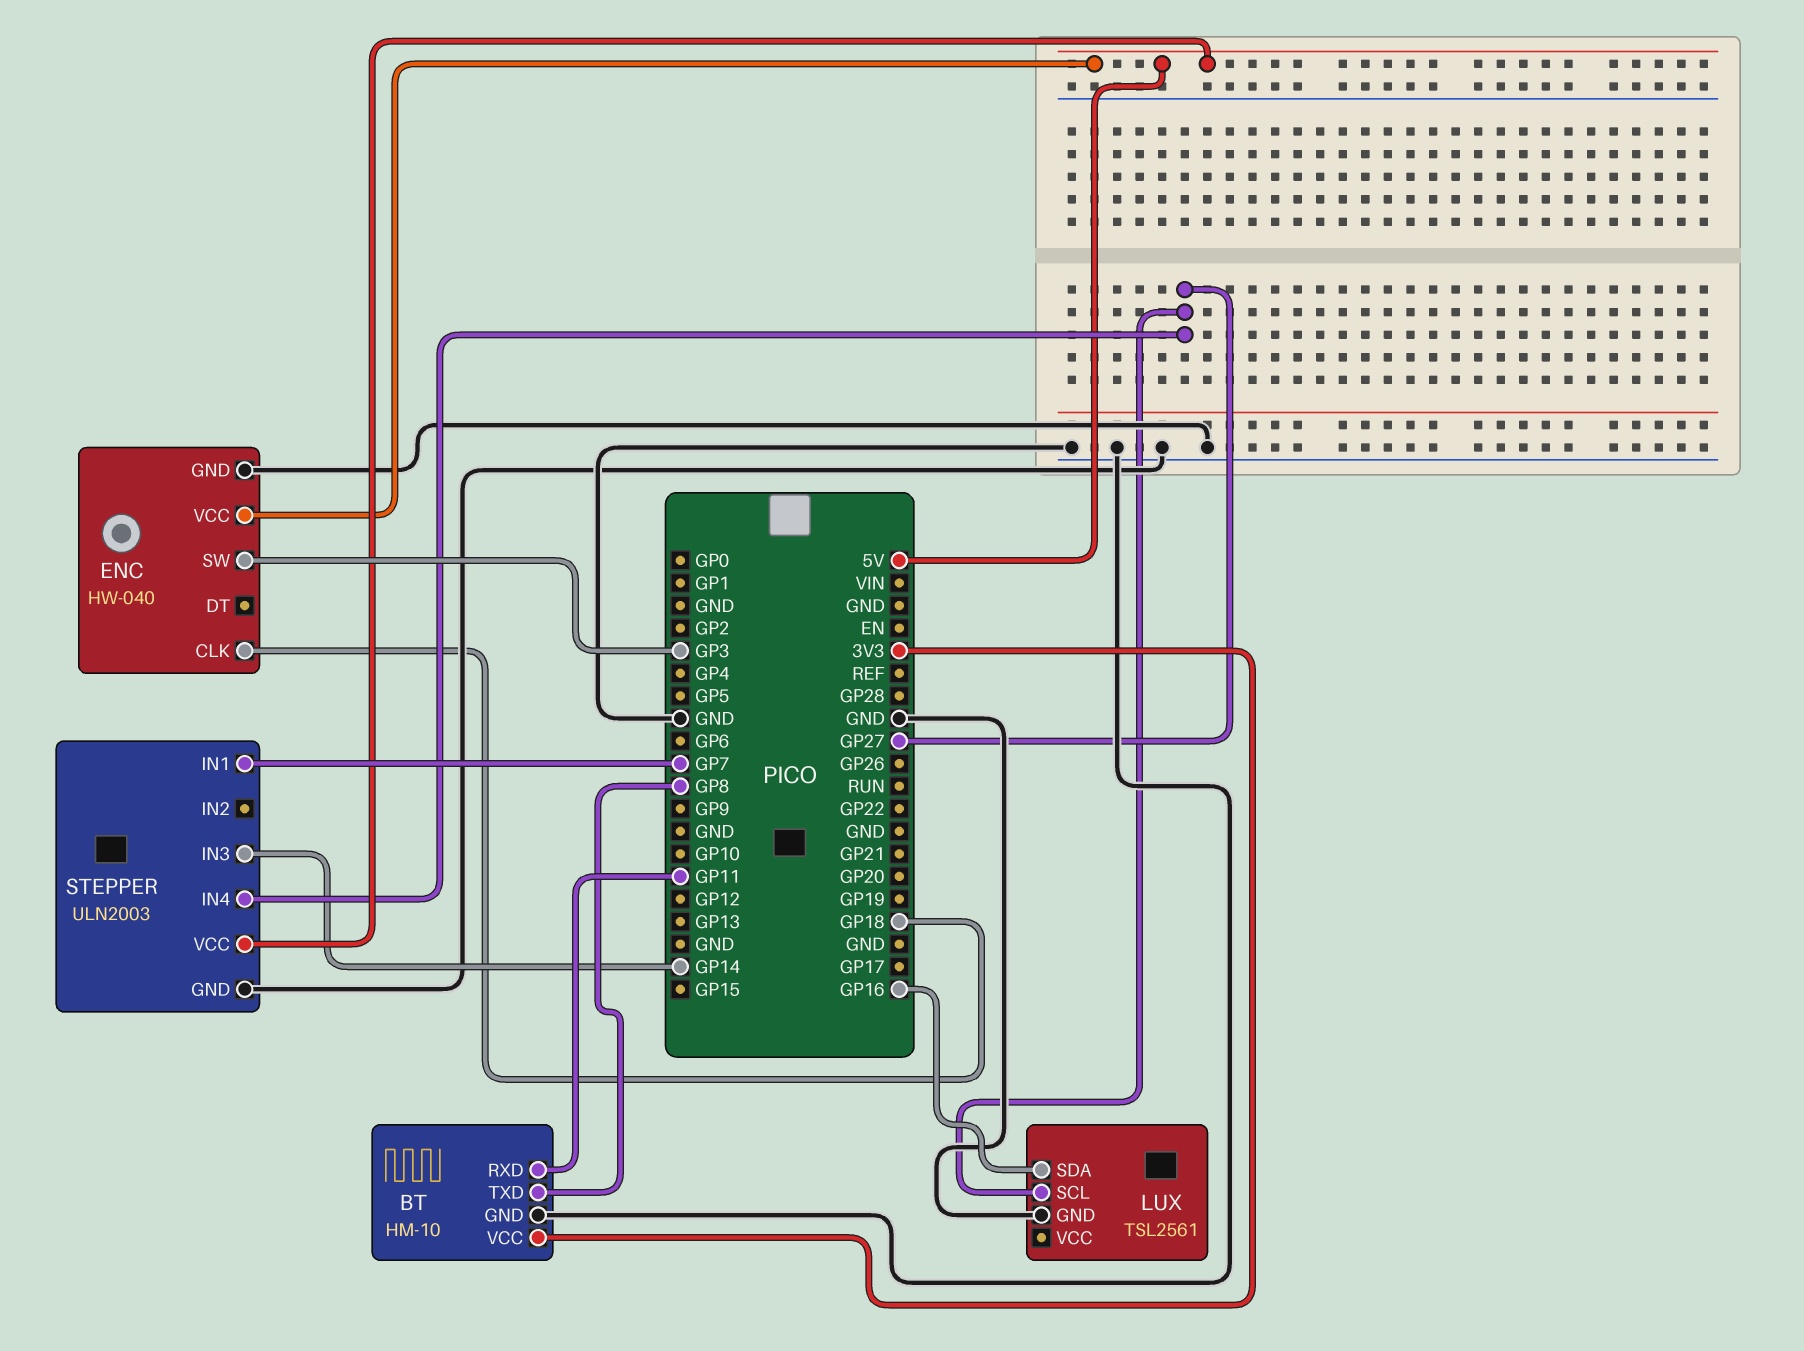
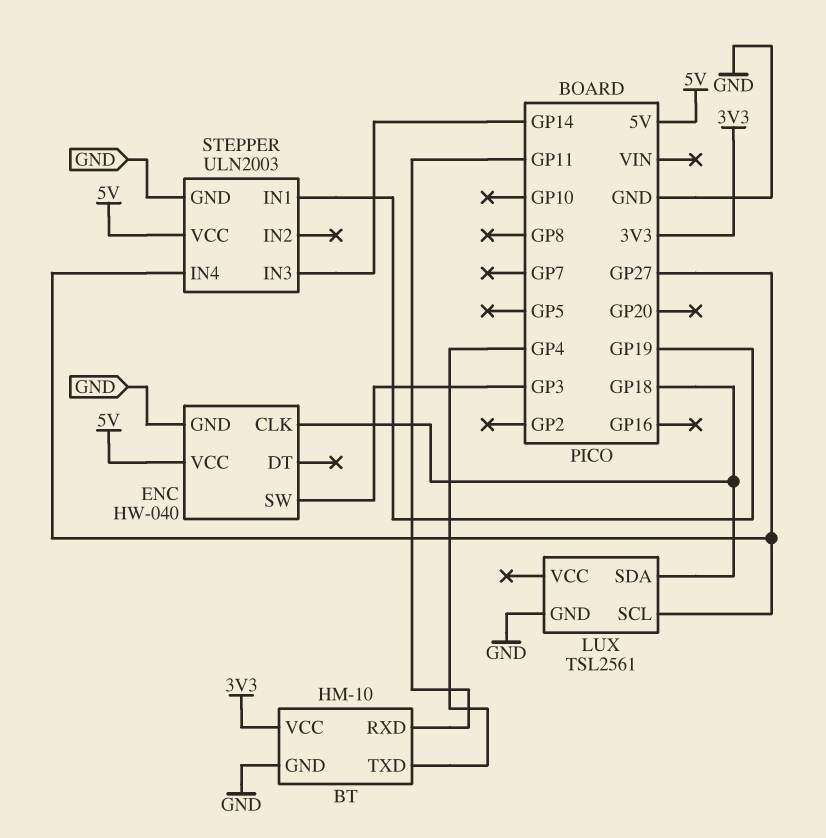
BT pin TXD: GP8 -> GP4
LUX pin SDA: GP16 -> GP18
STEPPER pin IN1: GP7 -> GP19

